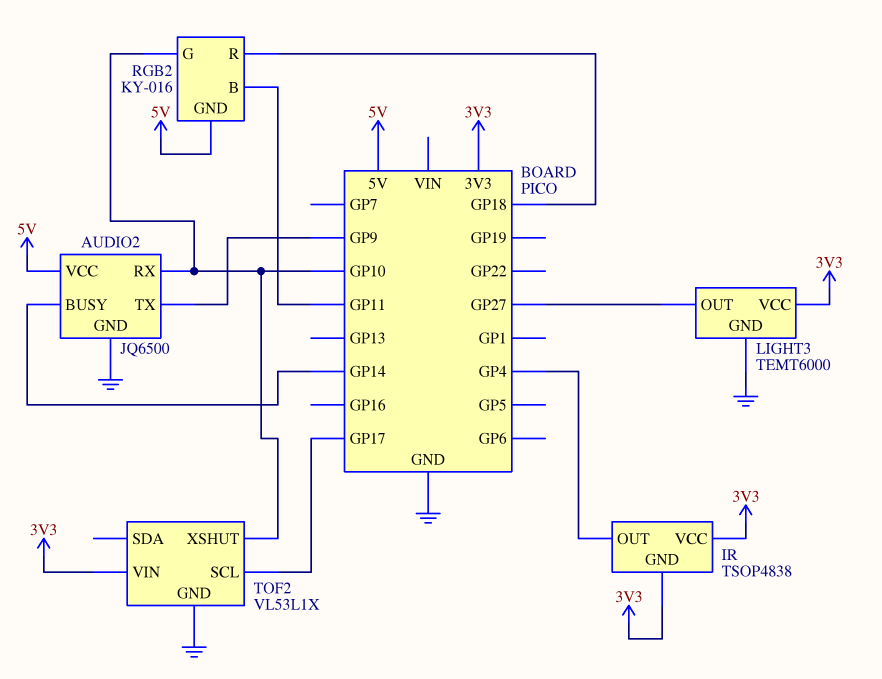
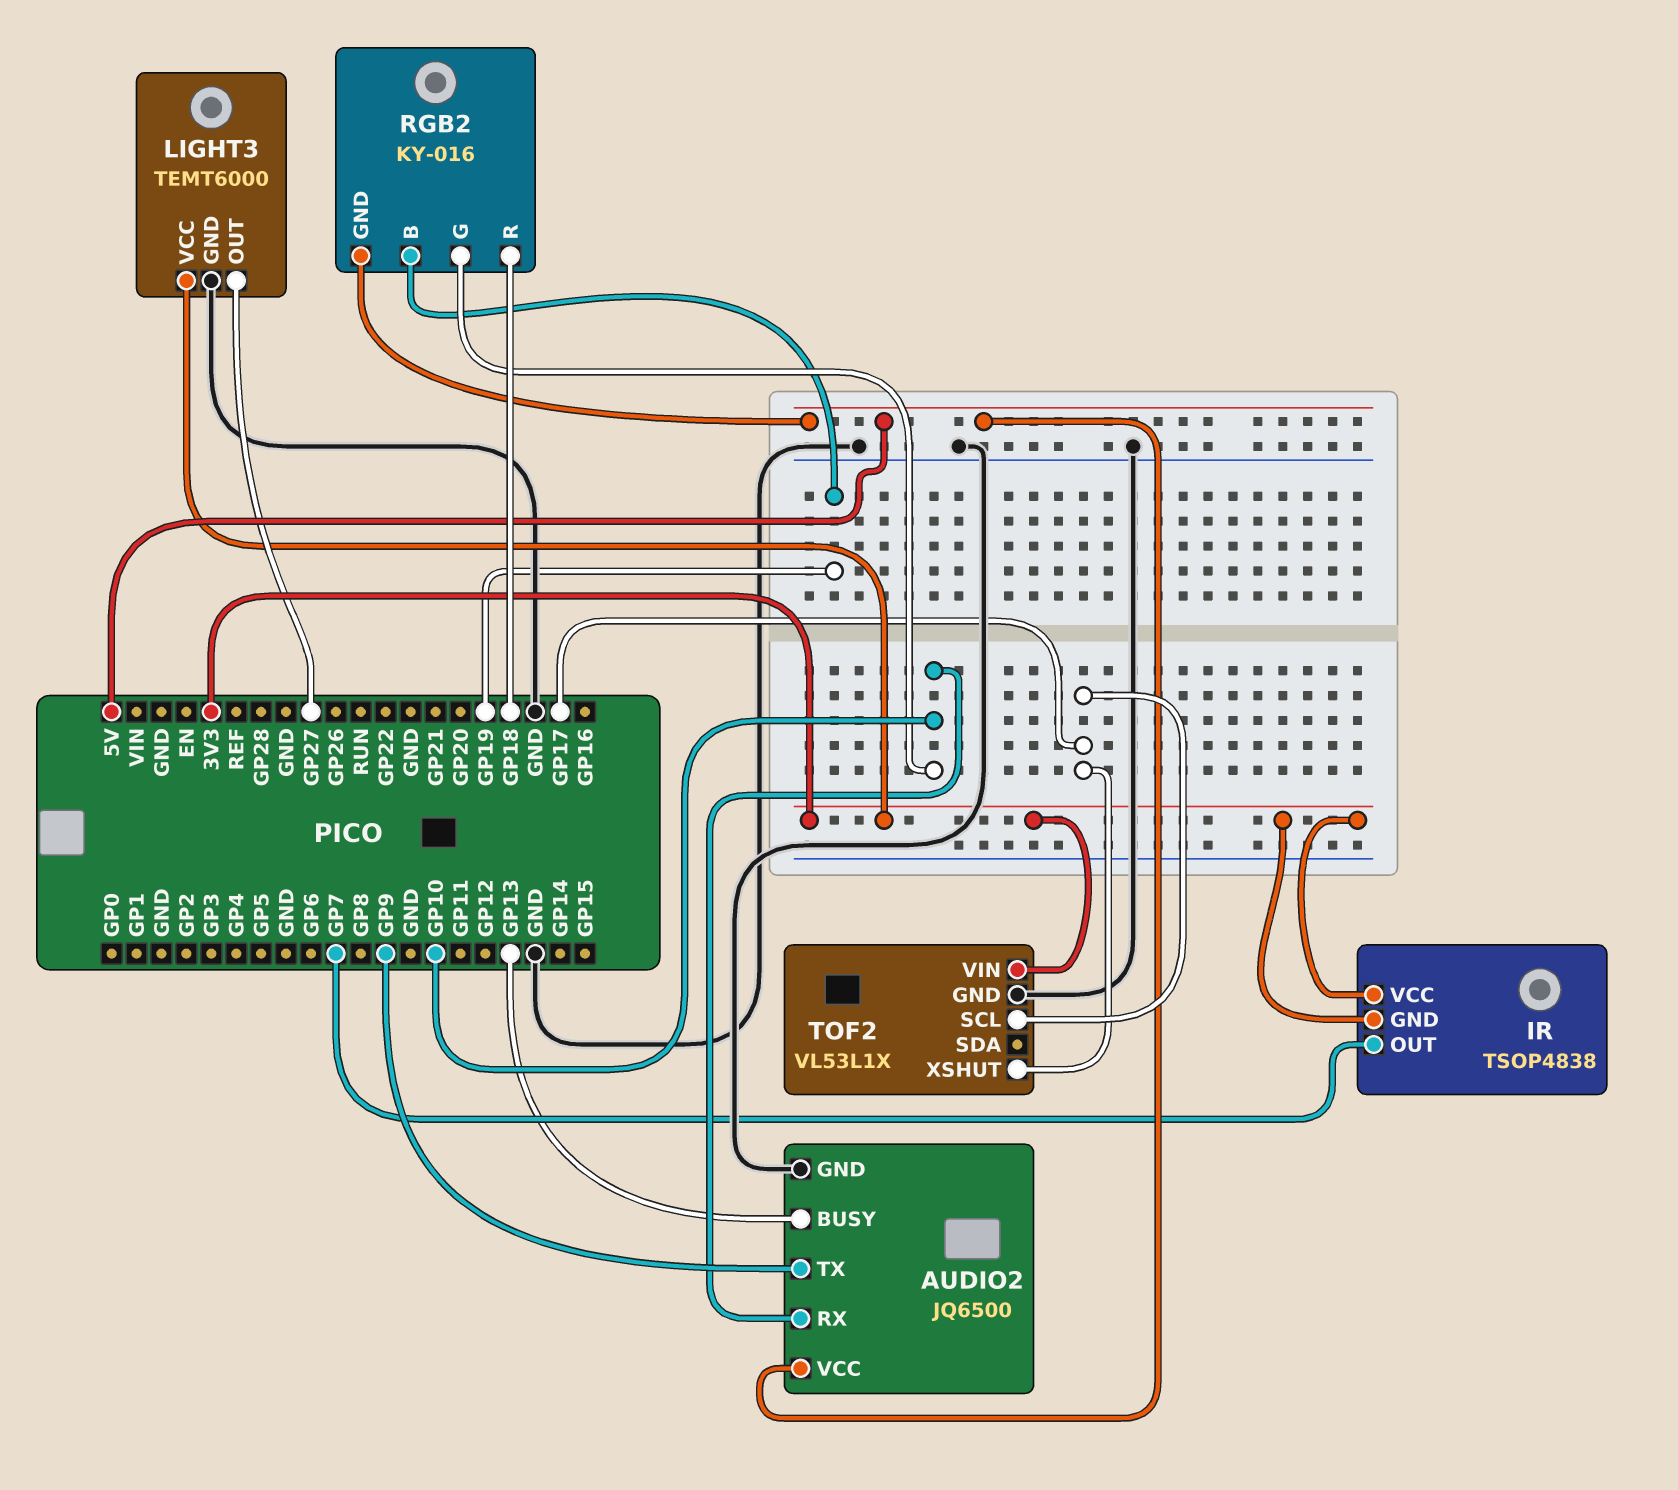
AUDIO2 pin BUSY: GP14 -> GP13
IR pin OUT: GP4 -> GP7
RGB2 pin B: GP11 -> GP19
TOF2 pin XSHUT: GP10 -> GP17

